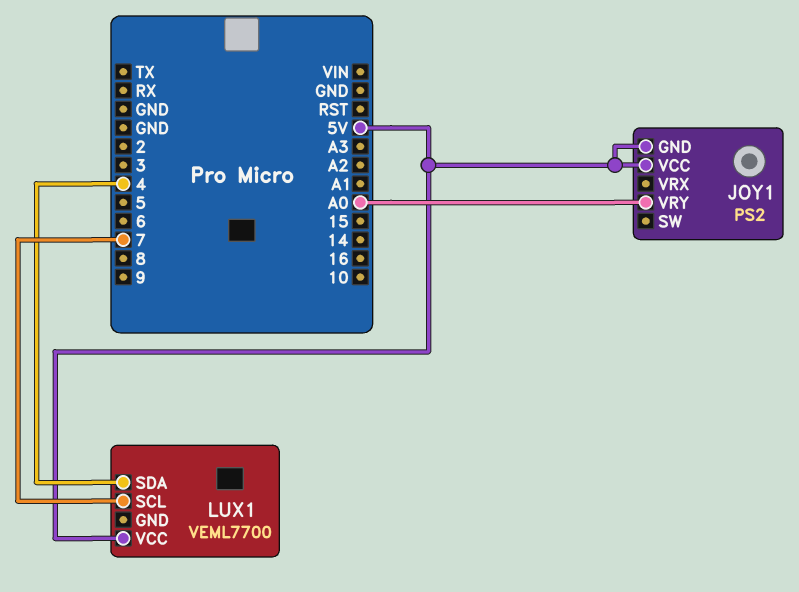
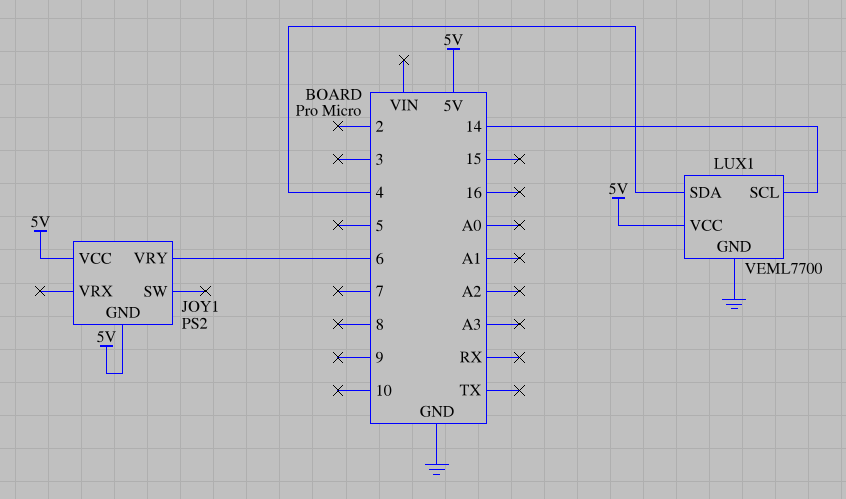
JOY1 pin VRY: A0 -> 6
LUX1 pin GND: none -> GND
LUX1 pin SCL: 7 -> 14

